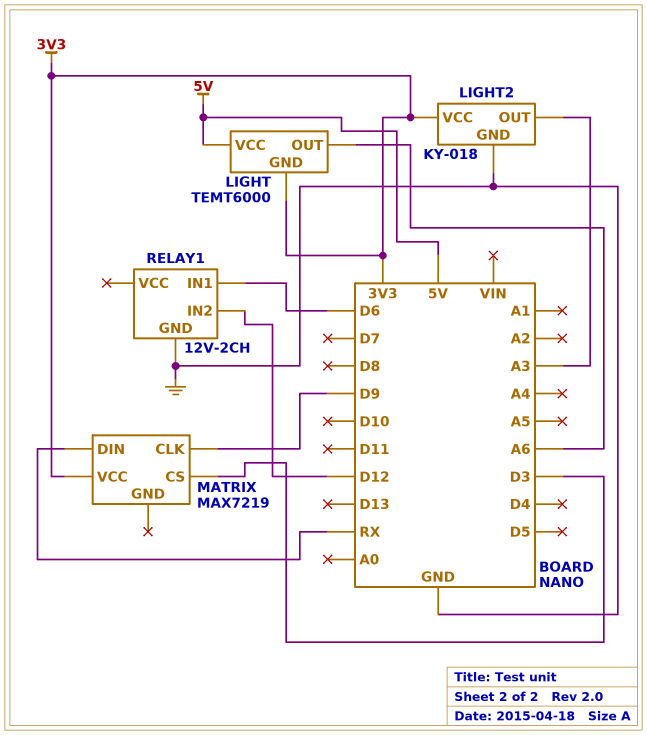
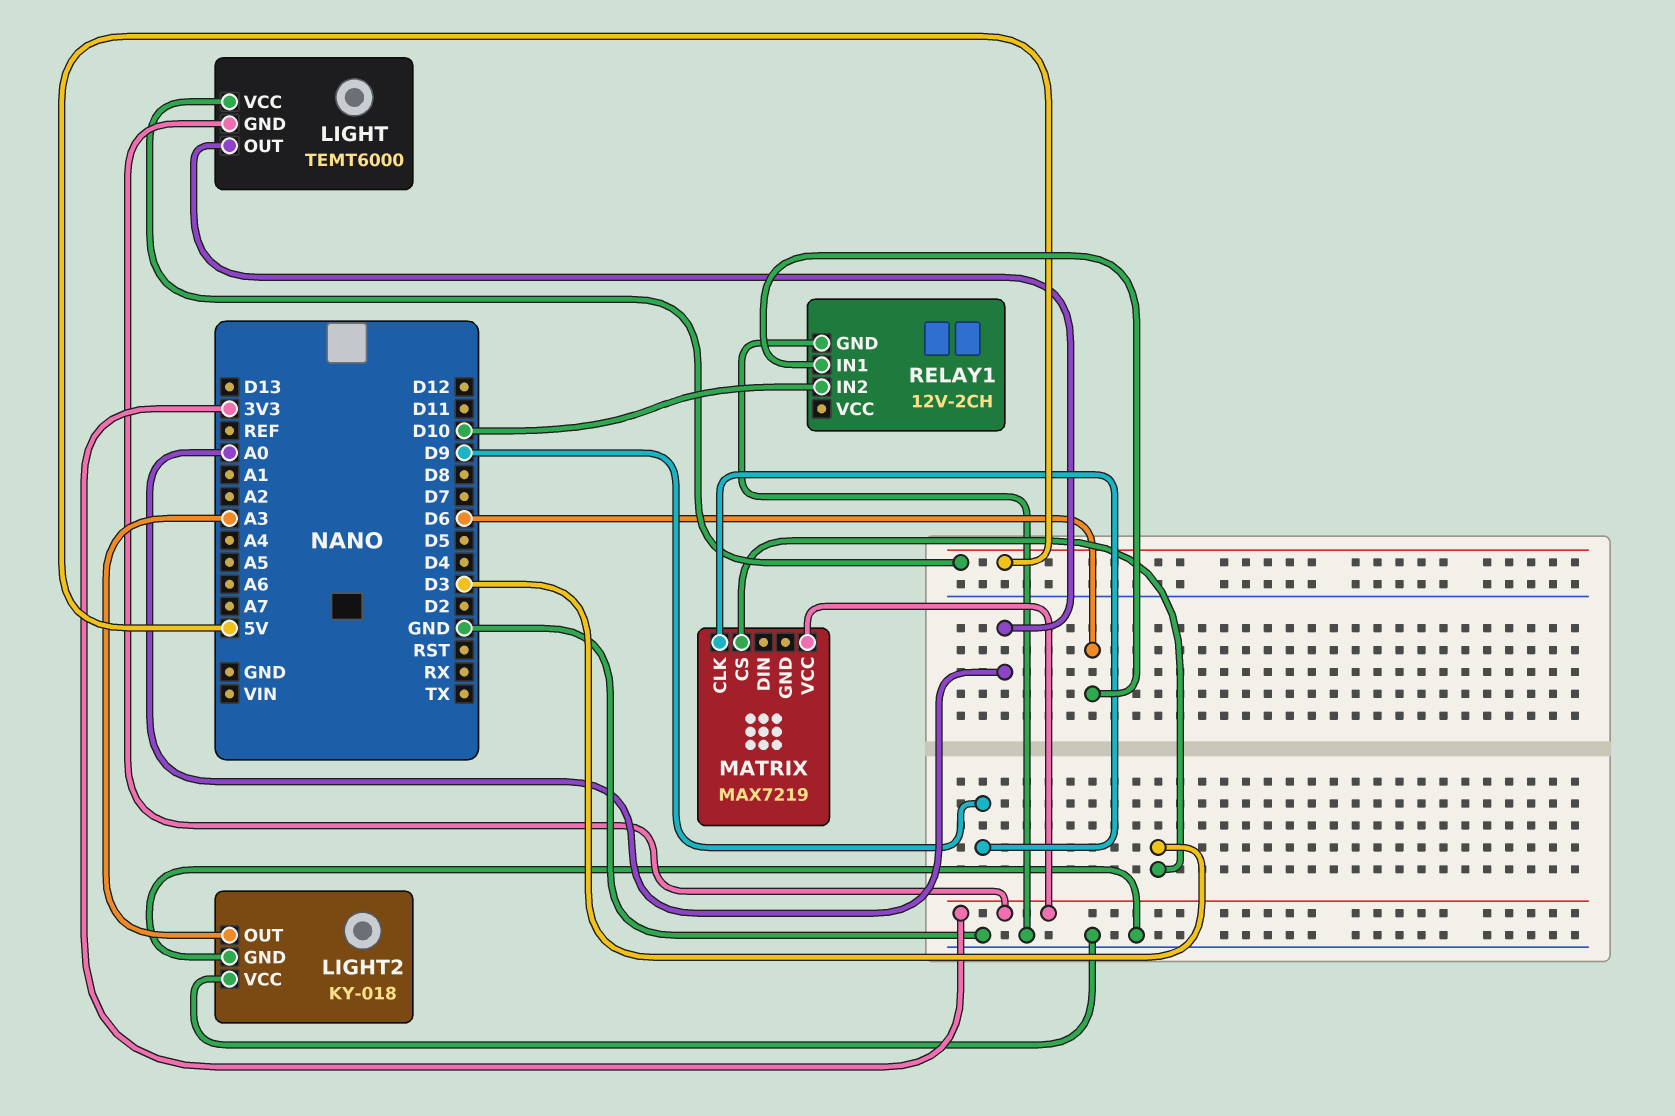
LIGHT pin OUT: A6 -> A0
LIGHT2 pin VCC: 3V3 -> GND
MATRIX pin DIN: RX -> none
RELAY1 pin IN2: D12 -> D10

